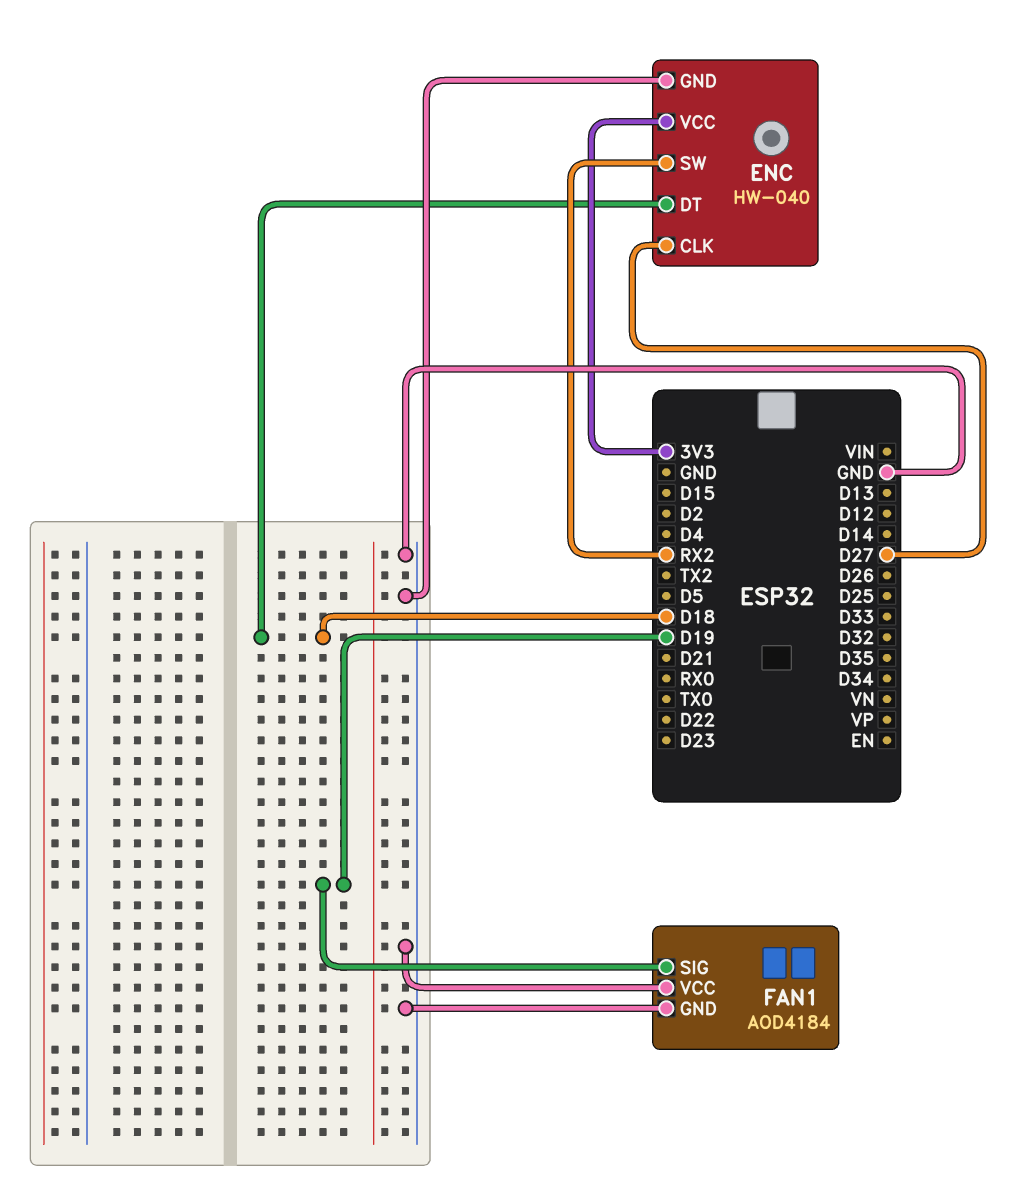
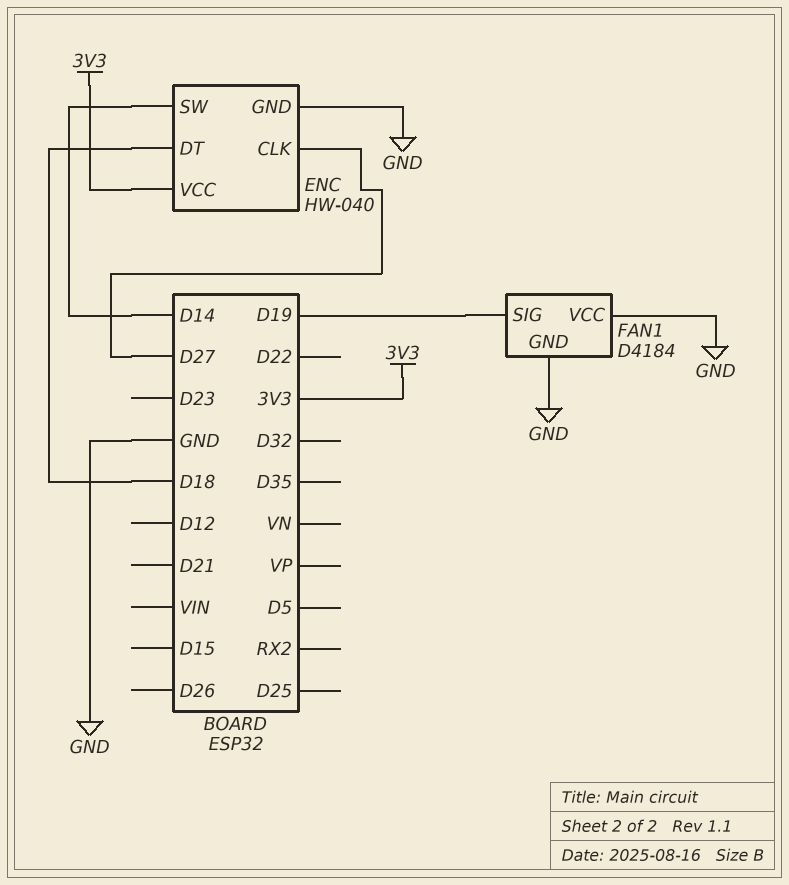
ENC pin SW: RX2 -> D14
FAN1: AOD4184 -> D4184

